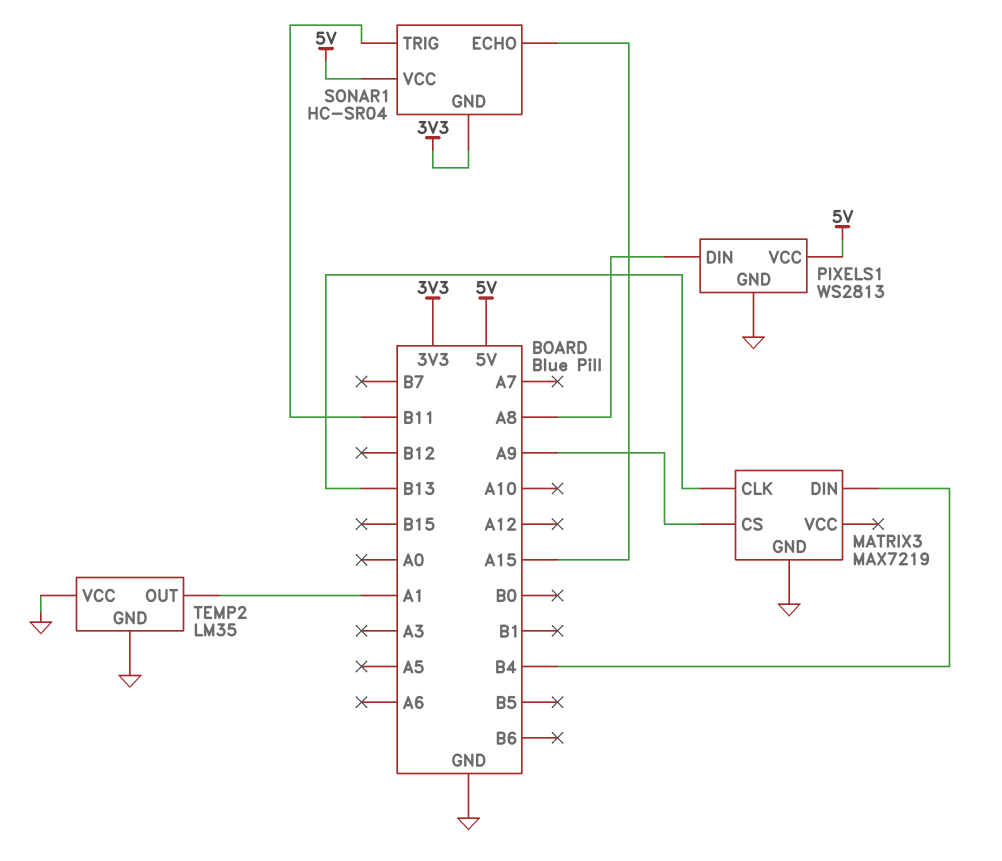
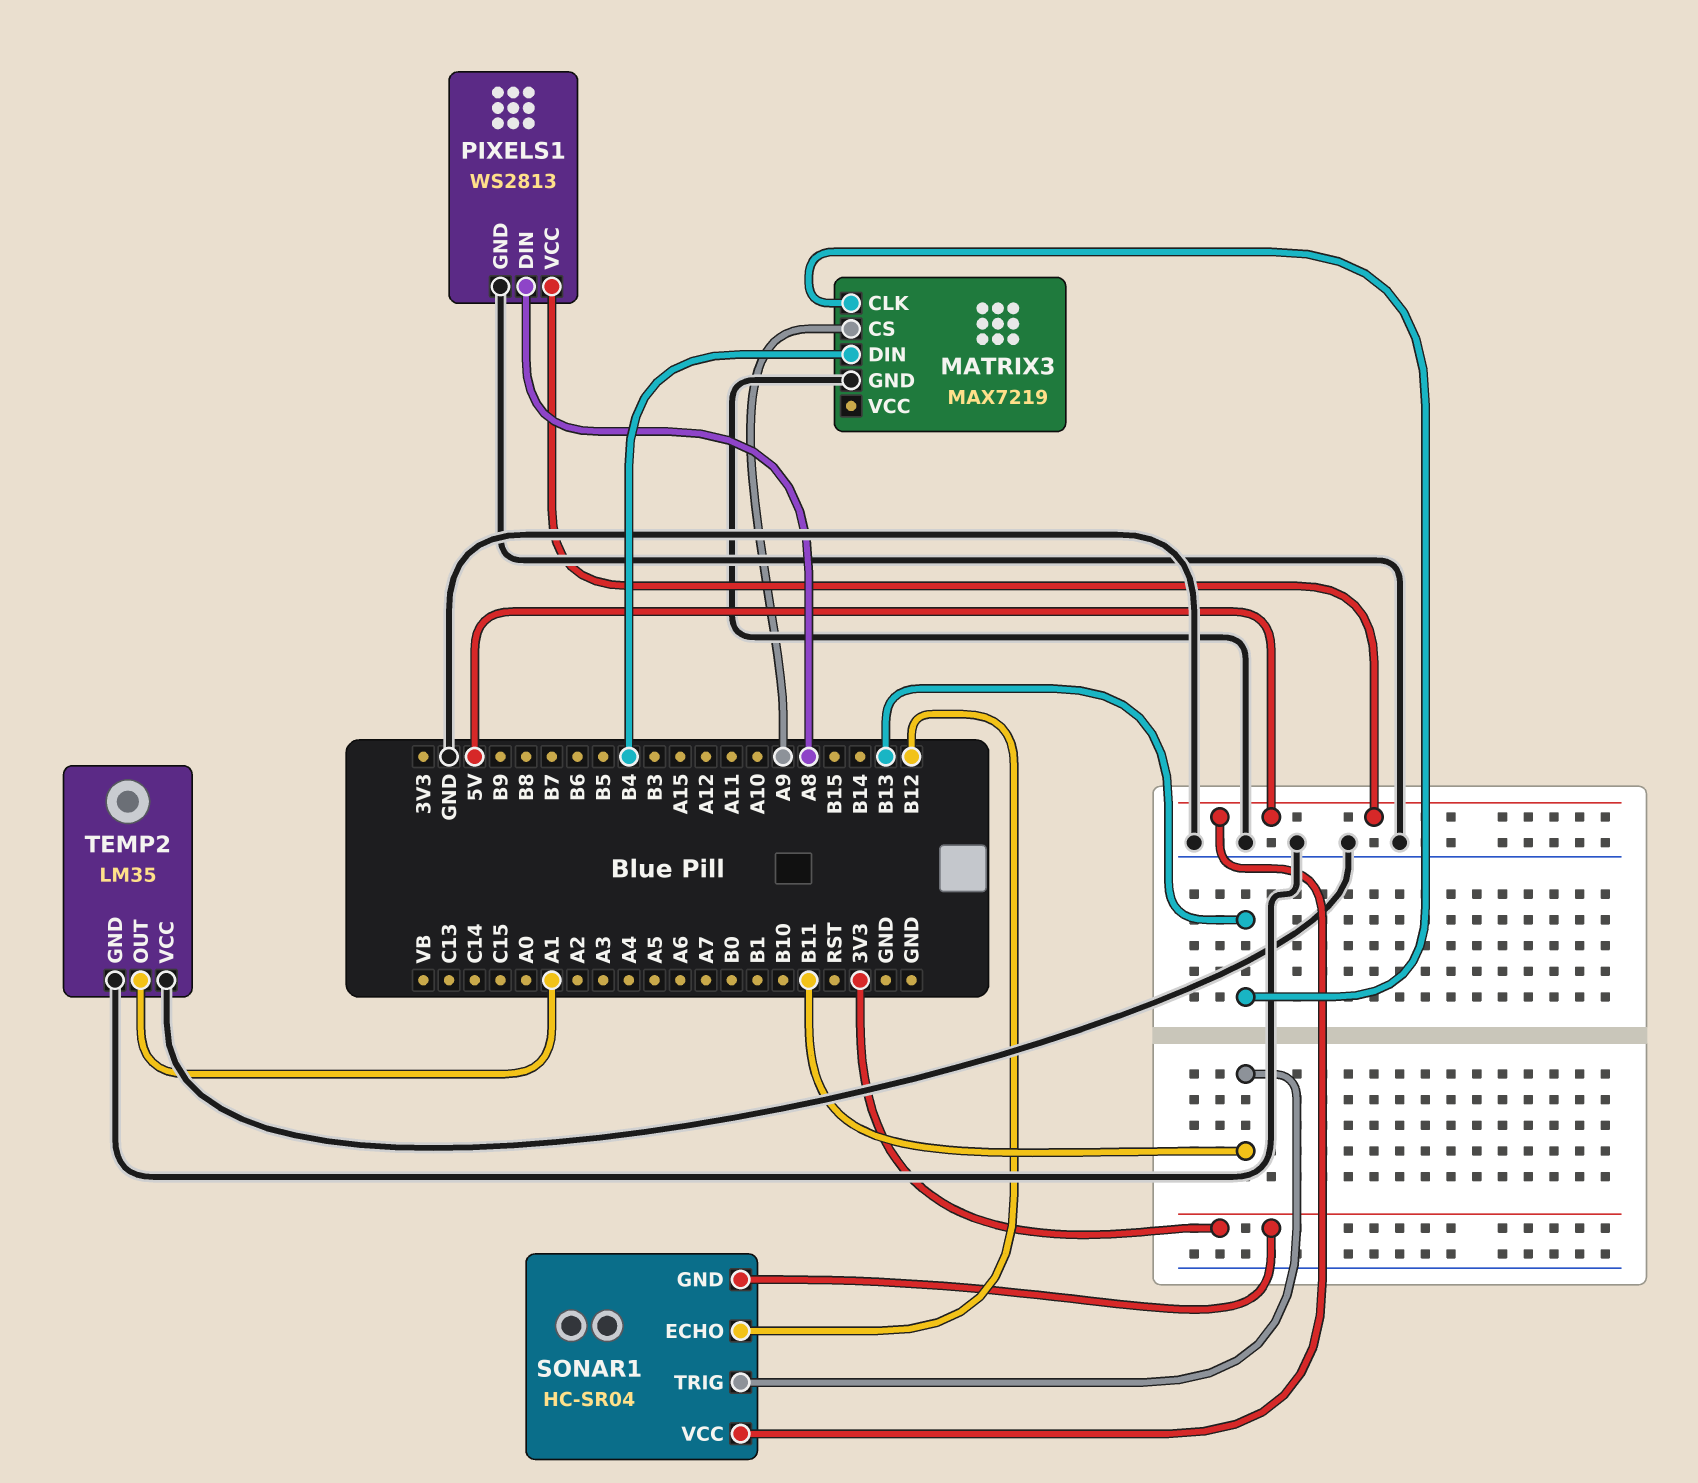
SONAR1 pin ECHO: A15 -> B12

